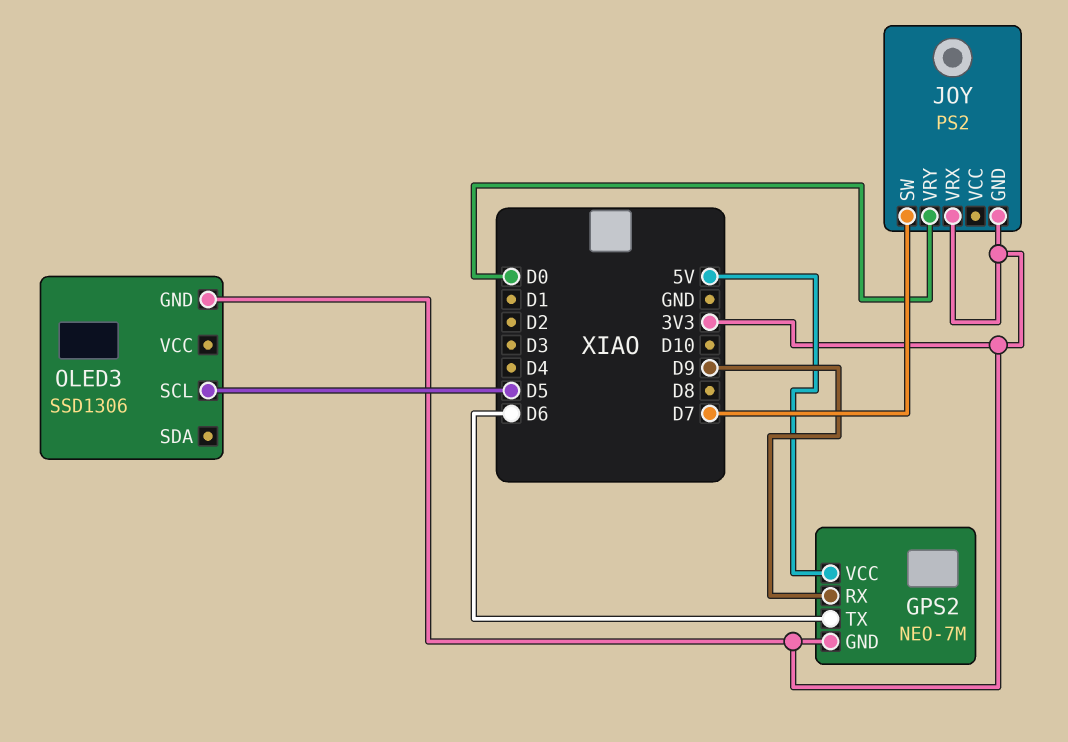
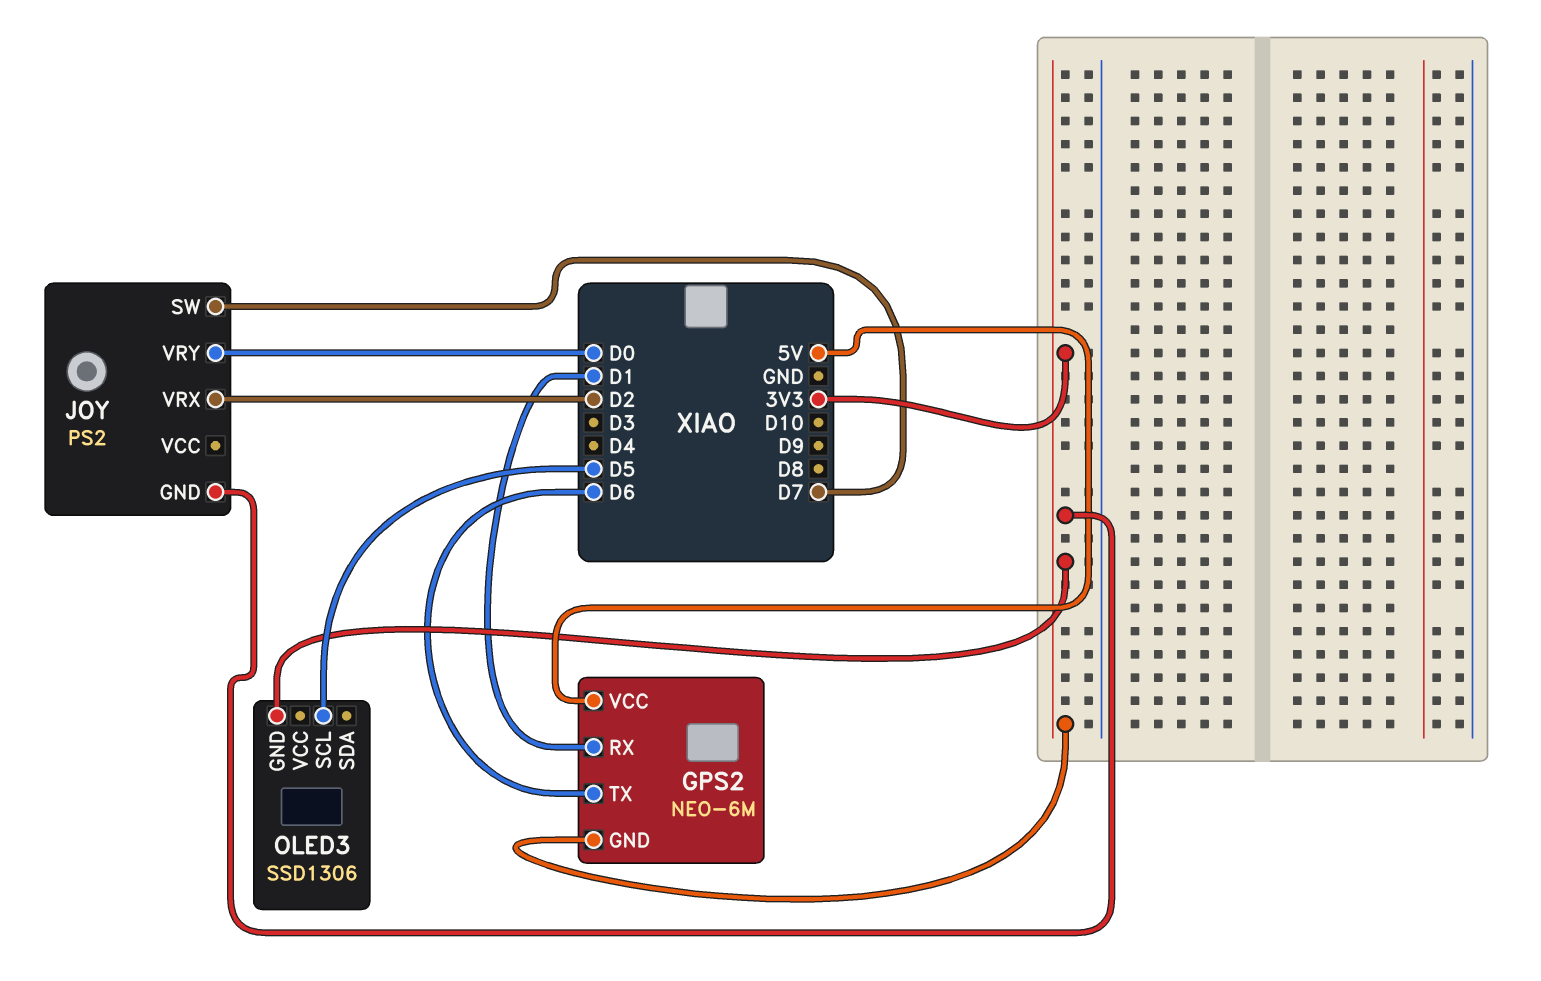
GPS2: NEO-7M -> NEO-6M
GPS2 pin RX: D9 -> D1
JOY pin VRX: 3V3 -> D2

